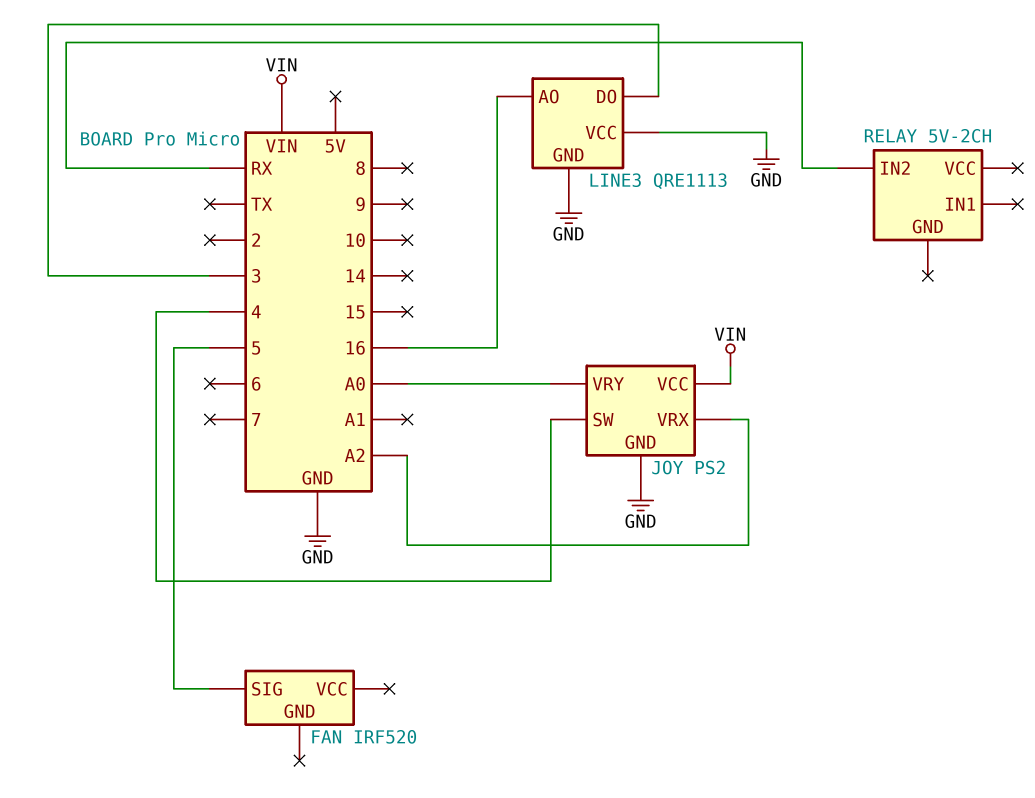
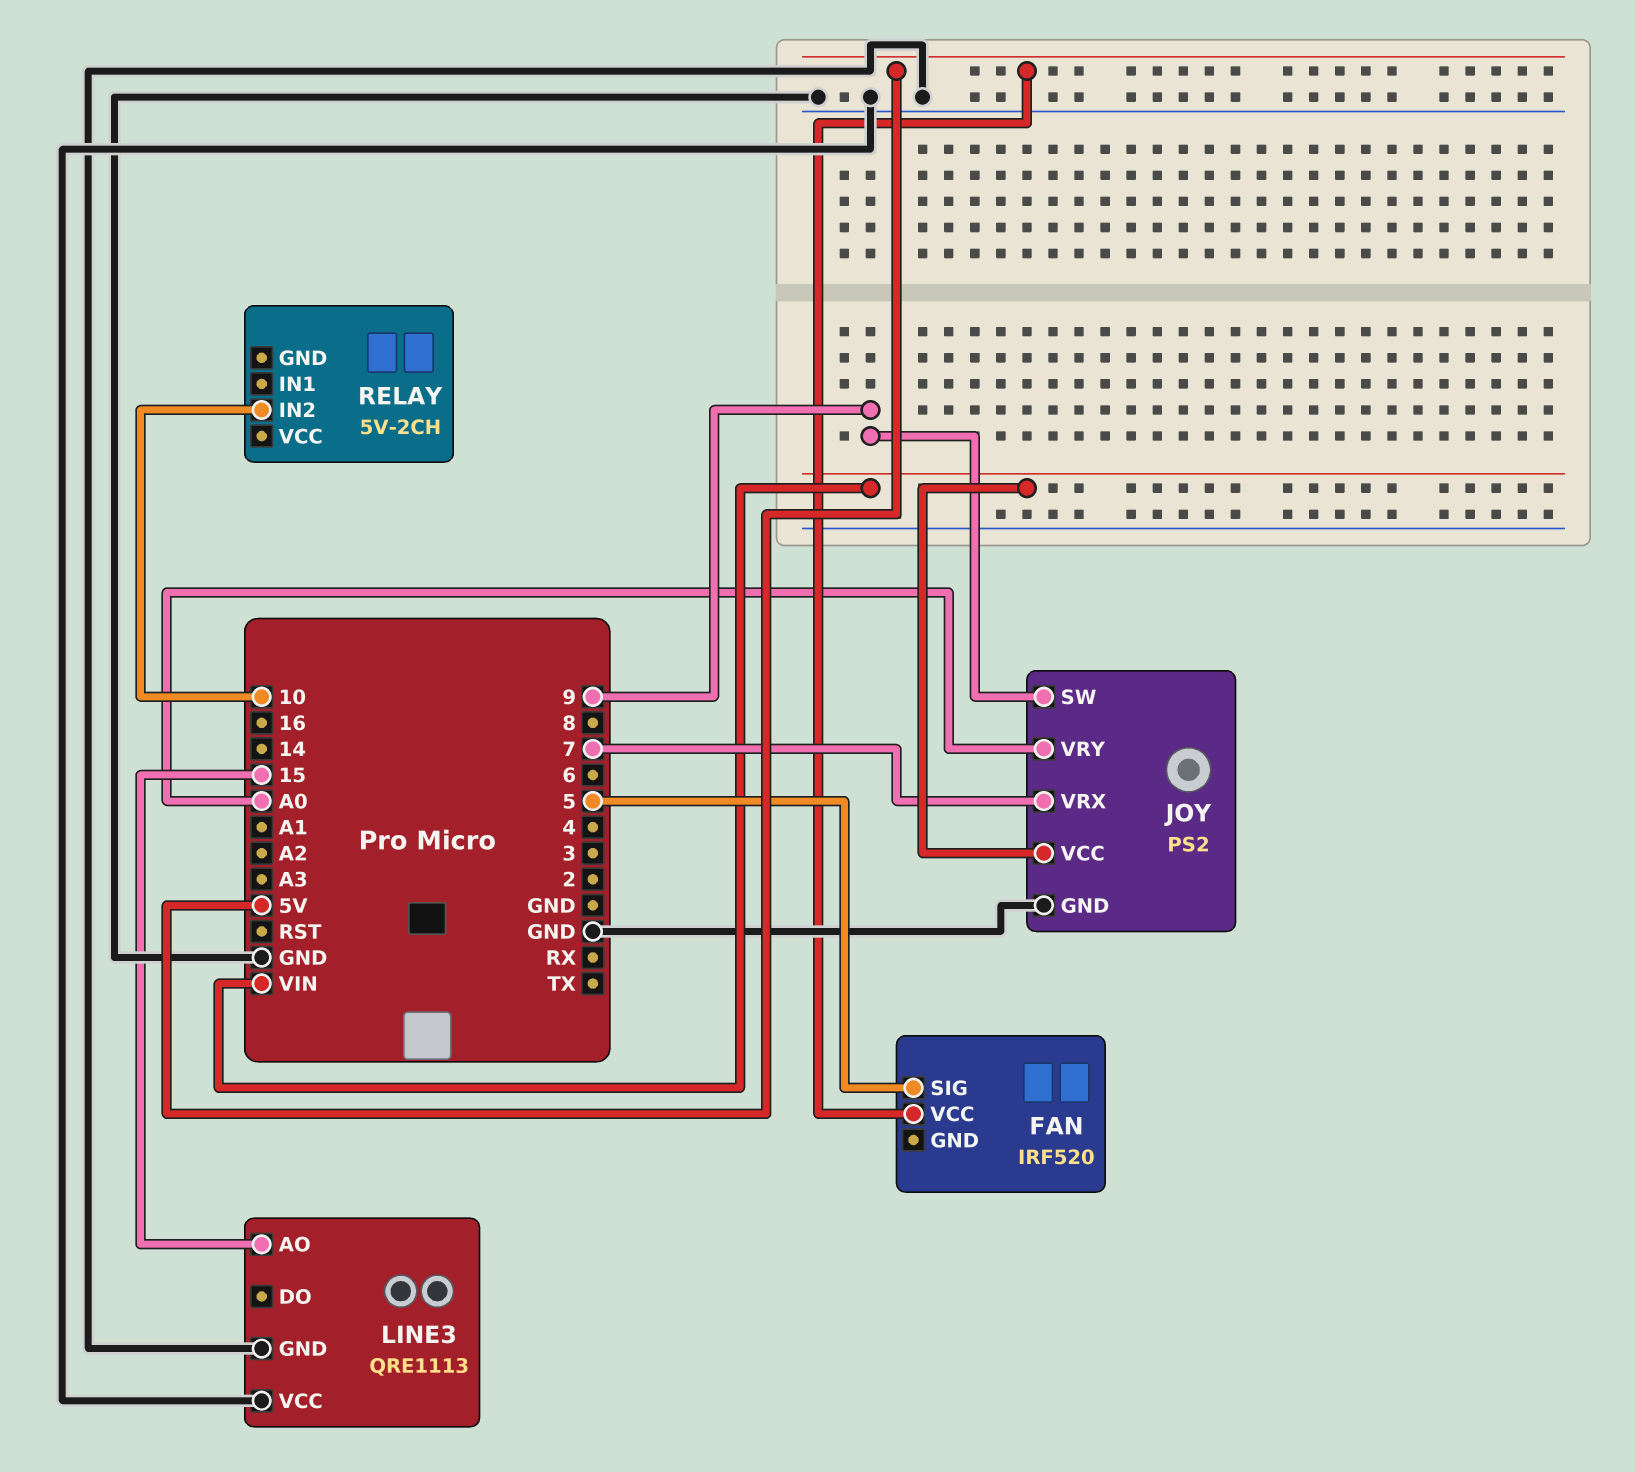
FAN pin VCC: none -> 5V
JOY pin SW: 4 -> 9
JOY pin VRX: A2 -> 7
LINE3 pin AO: 16 -> 15
LINE3 pin DO: 3 -> none
RELAY pin IN2: RX -> 10

